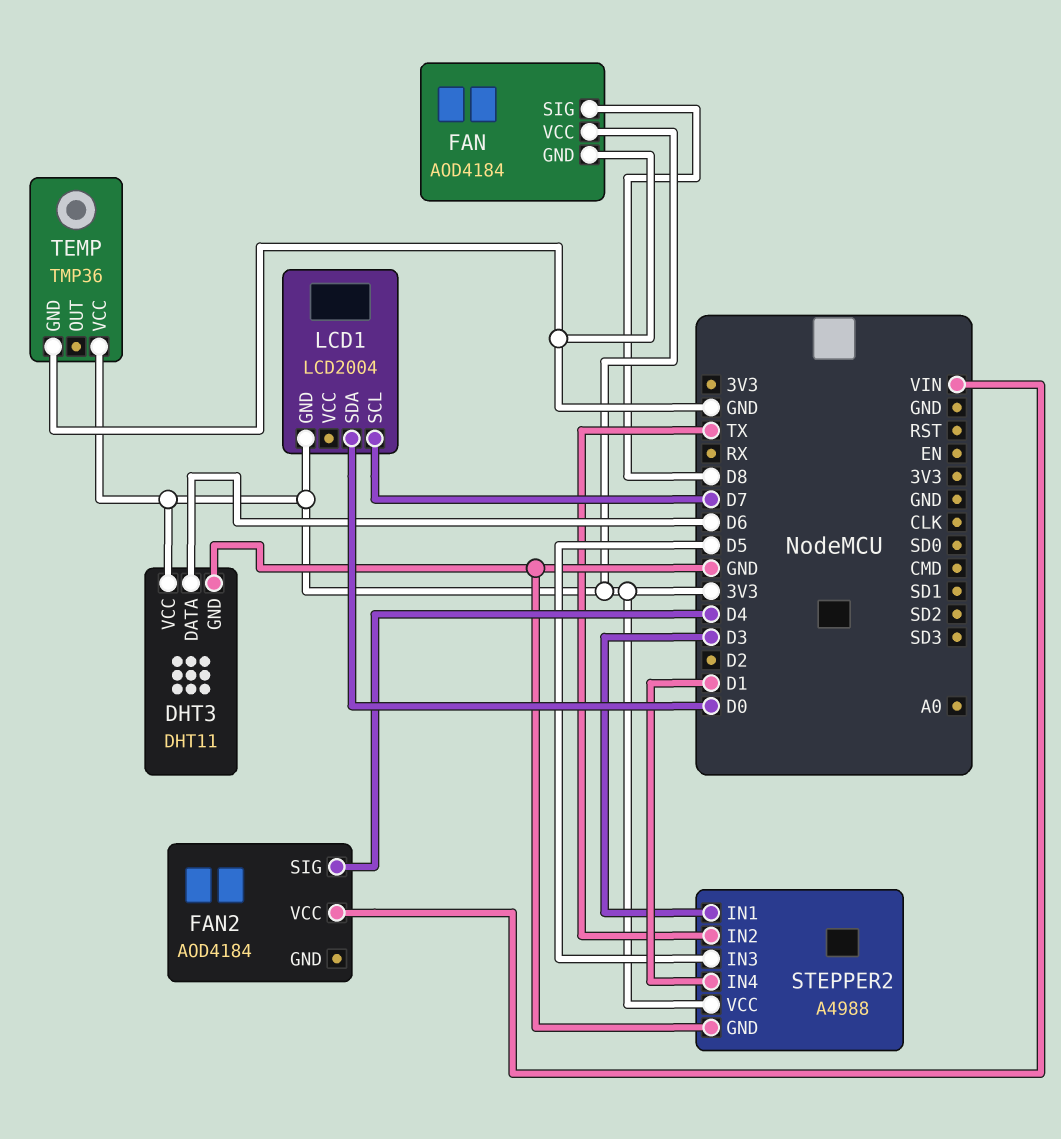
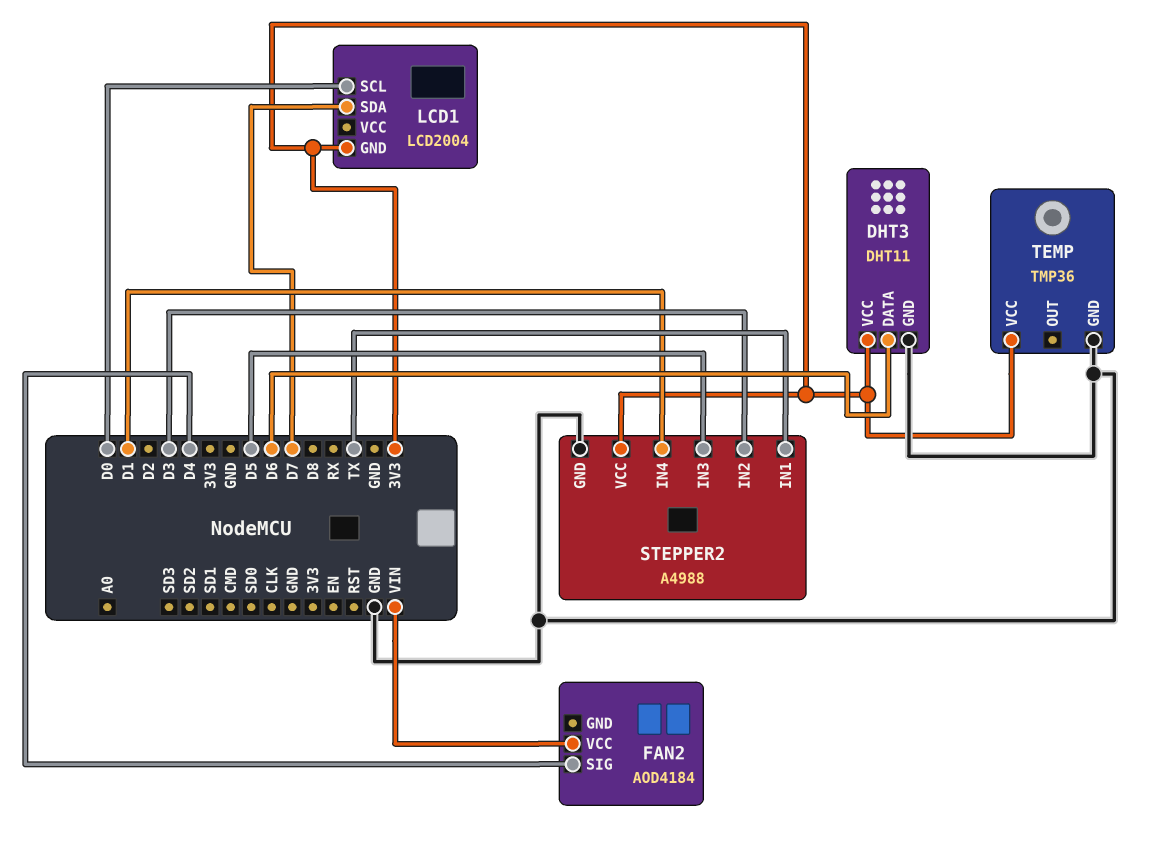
FAN: AOD4184 -> none
FAN pin GND: GND -> none
FAN pin SIG: D8 -> none
FAN pin VCC: 3V3 -> none
LCD1 pin SCL: D7 -> D0
LCD1 pin SDA: D0 -> D7
STEPPER2 pin IN1: D3 -> TX
STEPPER2 pin IN2: TX -> D3

